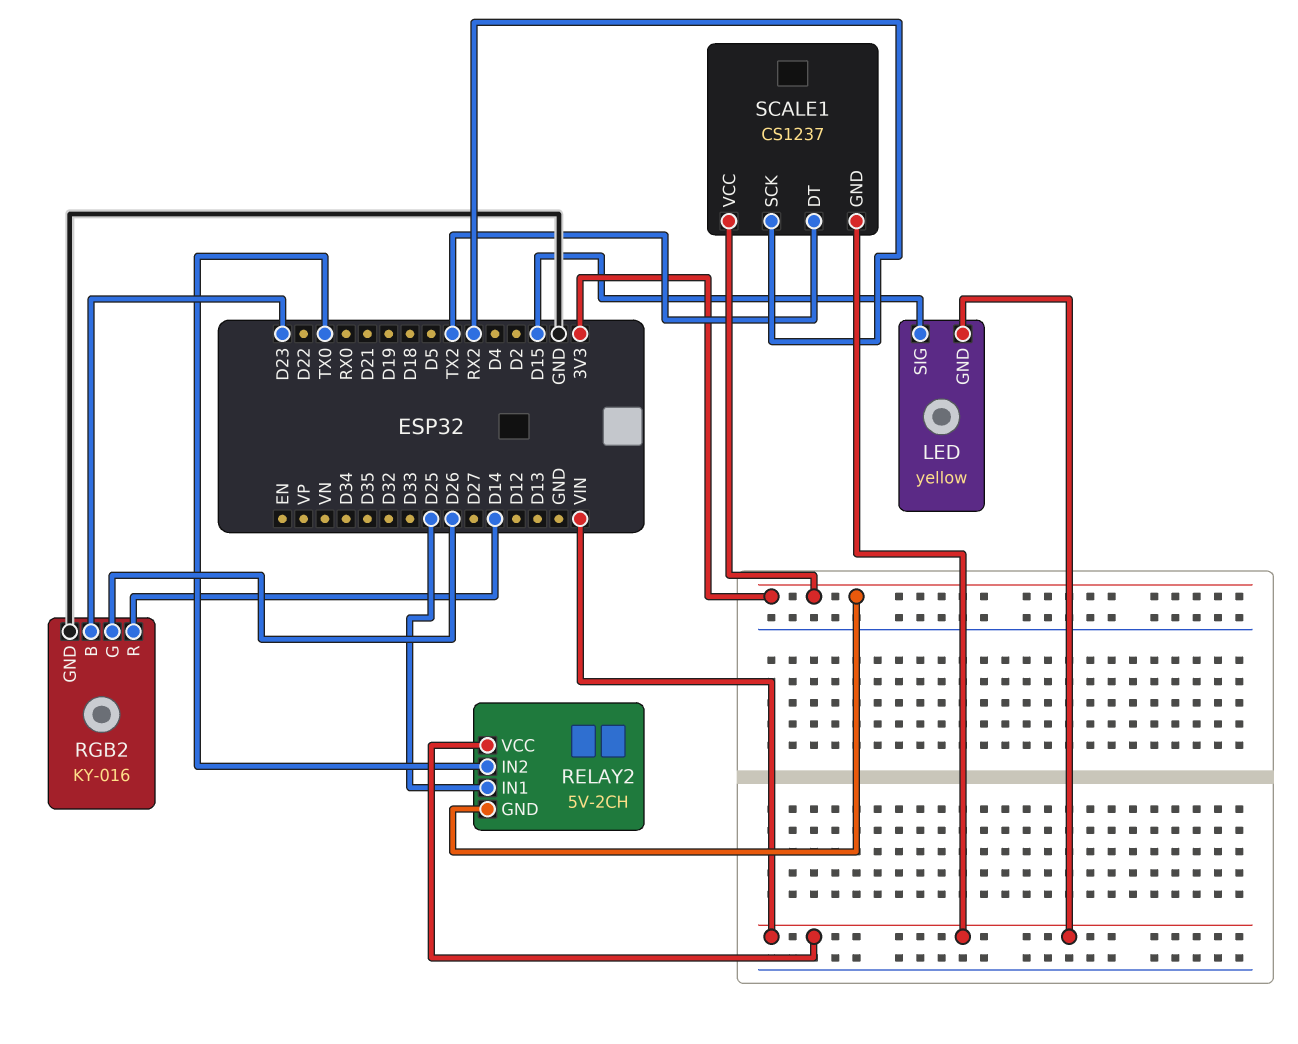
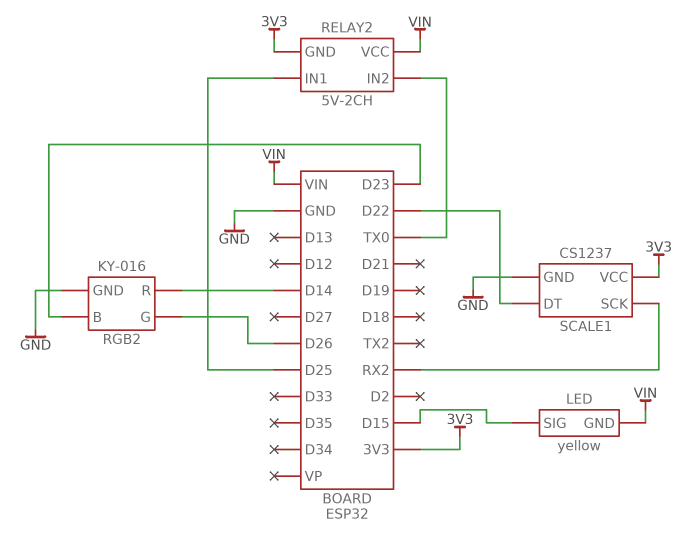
SCALE1 pin DT: TX2 -> D22
SCALE1 pin GND: VIN -> GND

